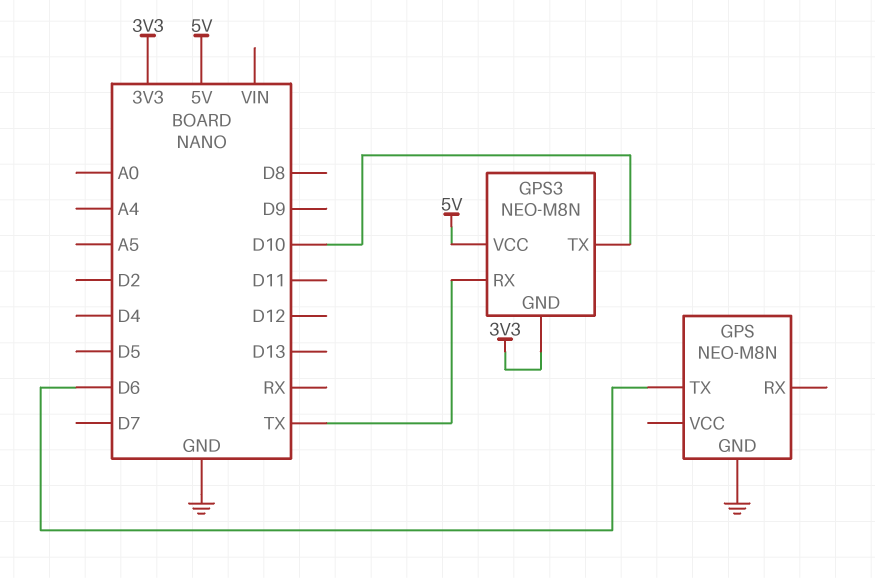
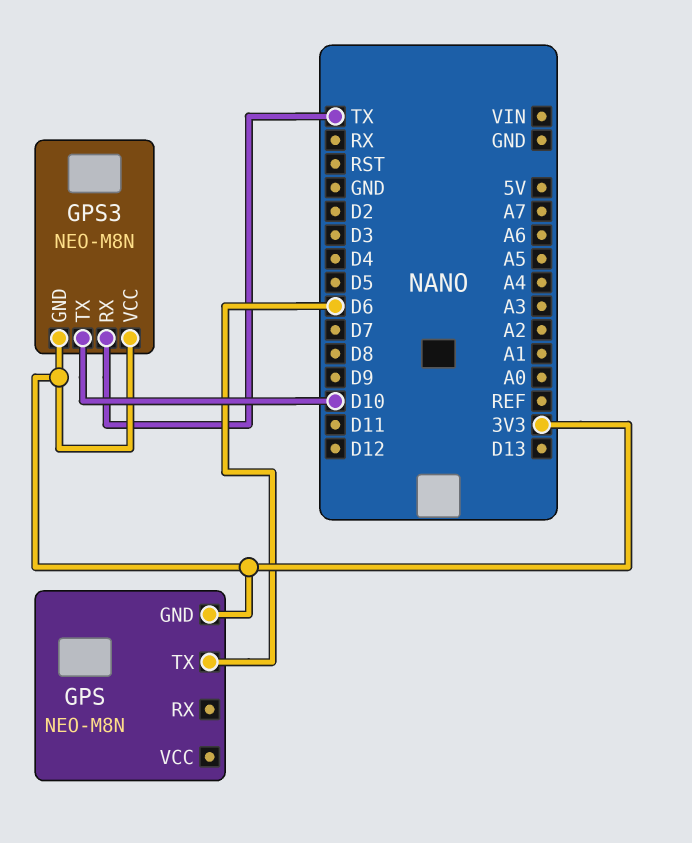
GPS pin GND: GND -> 3V3
GPS3 pin VCC: 5V -> 3V3

